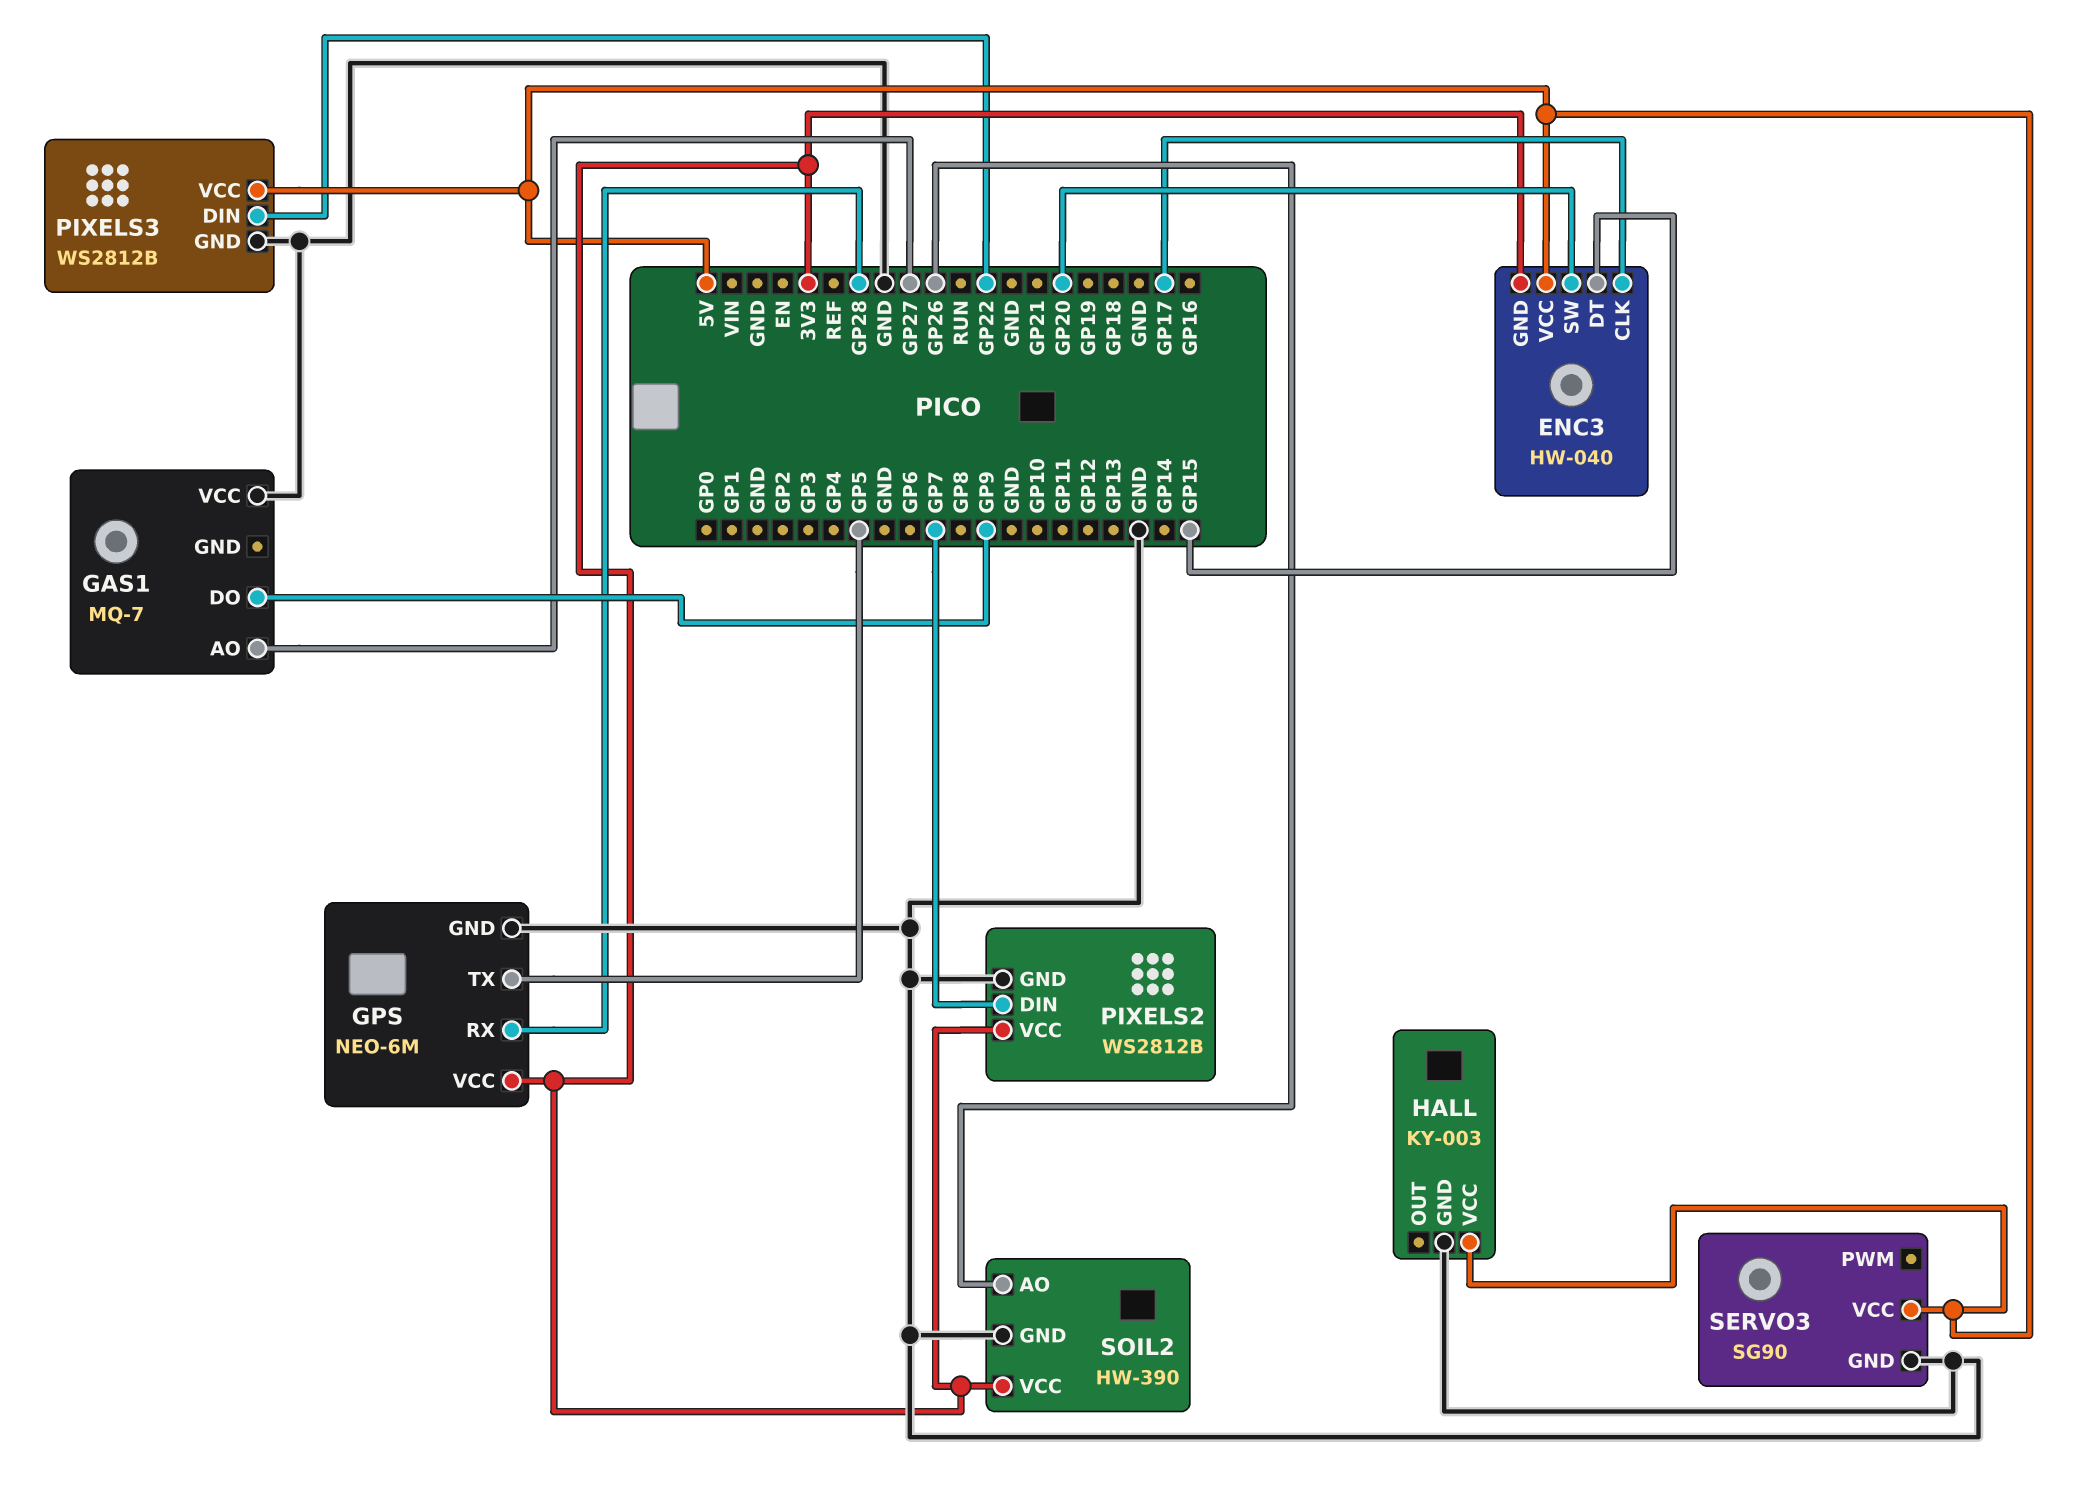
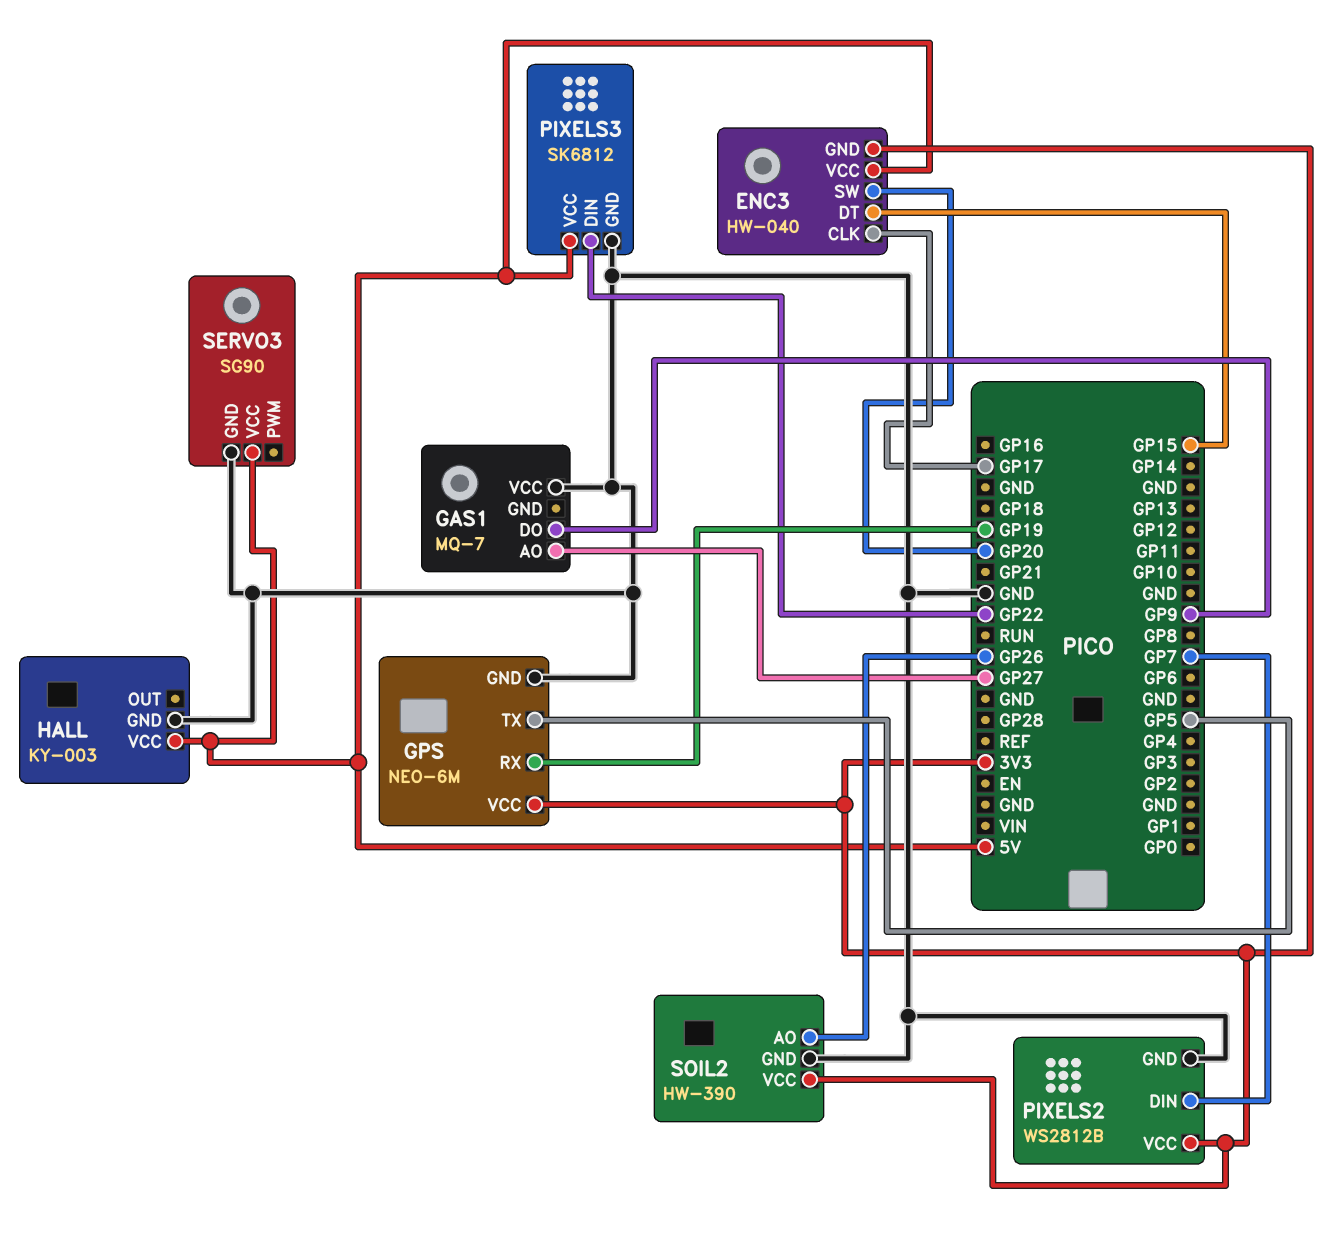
GPS pin RX: GP28 -> GP19
PIXELS3: WS2812B -> SK6812

